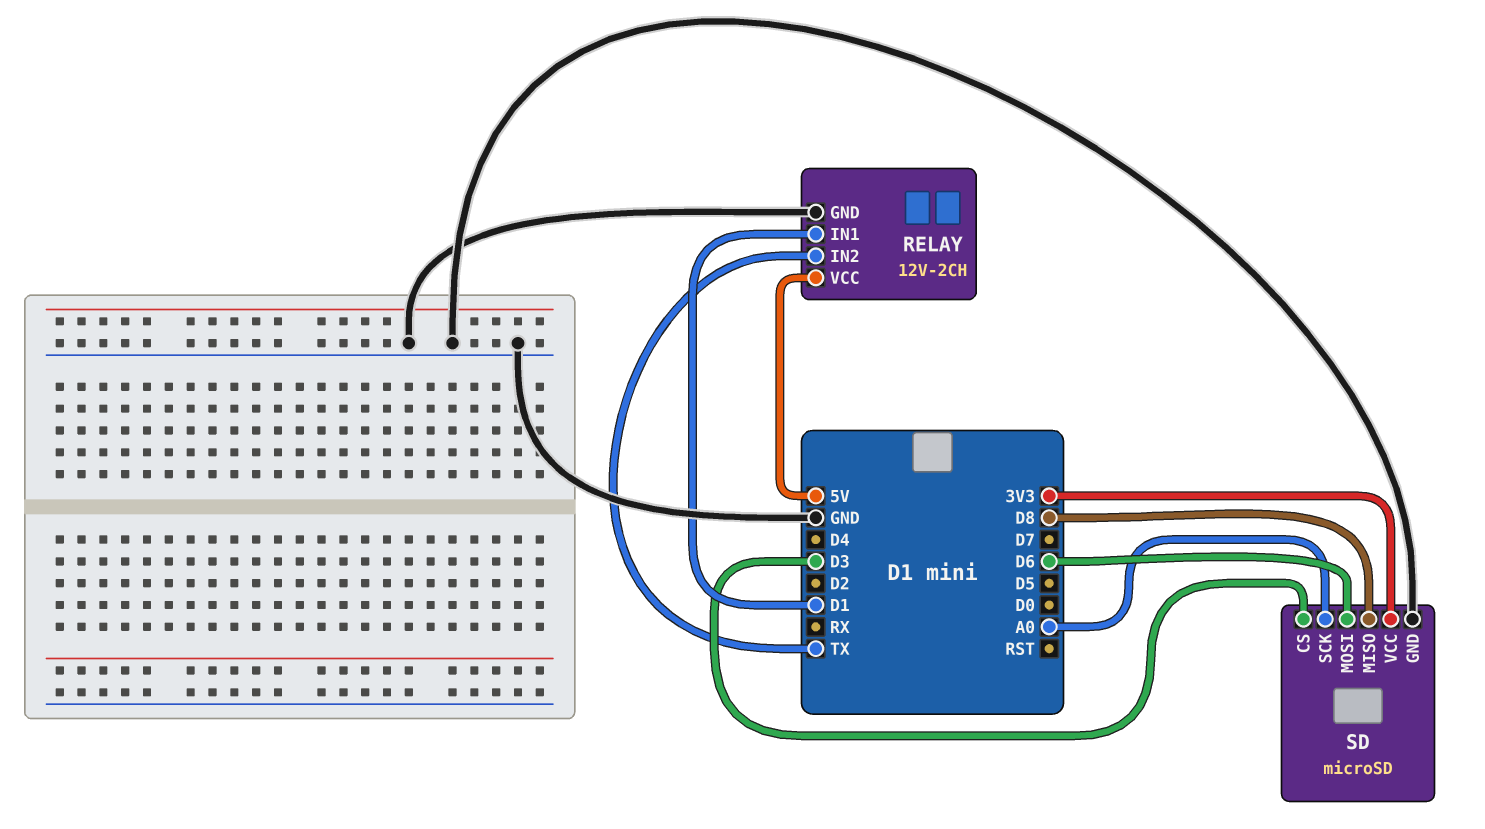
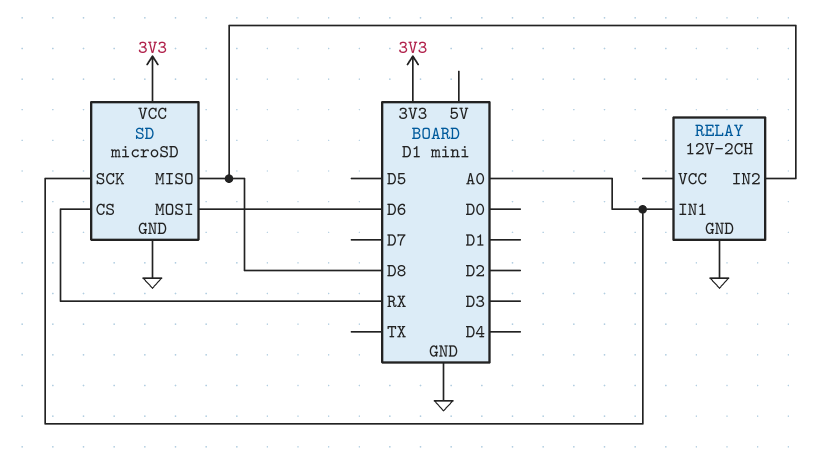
RELAY pin IN1: D1 -> A0
RELAY pin IN2: TX -> D8
RELAY pin VCC: 5V -> none
SD pin CS: D3 -> RX

